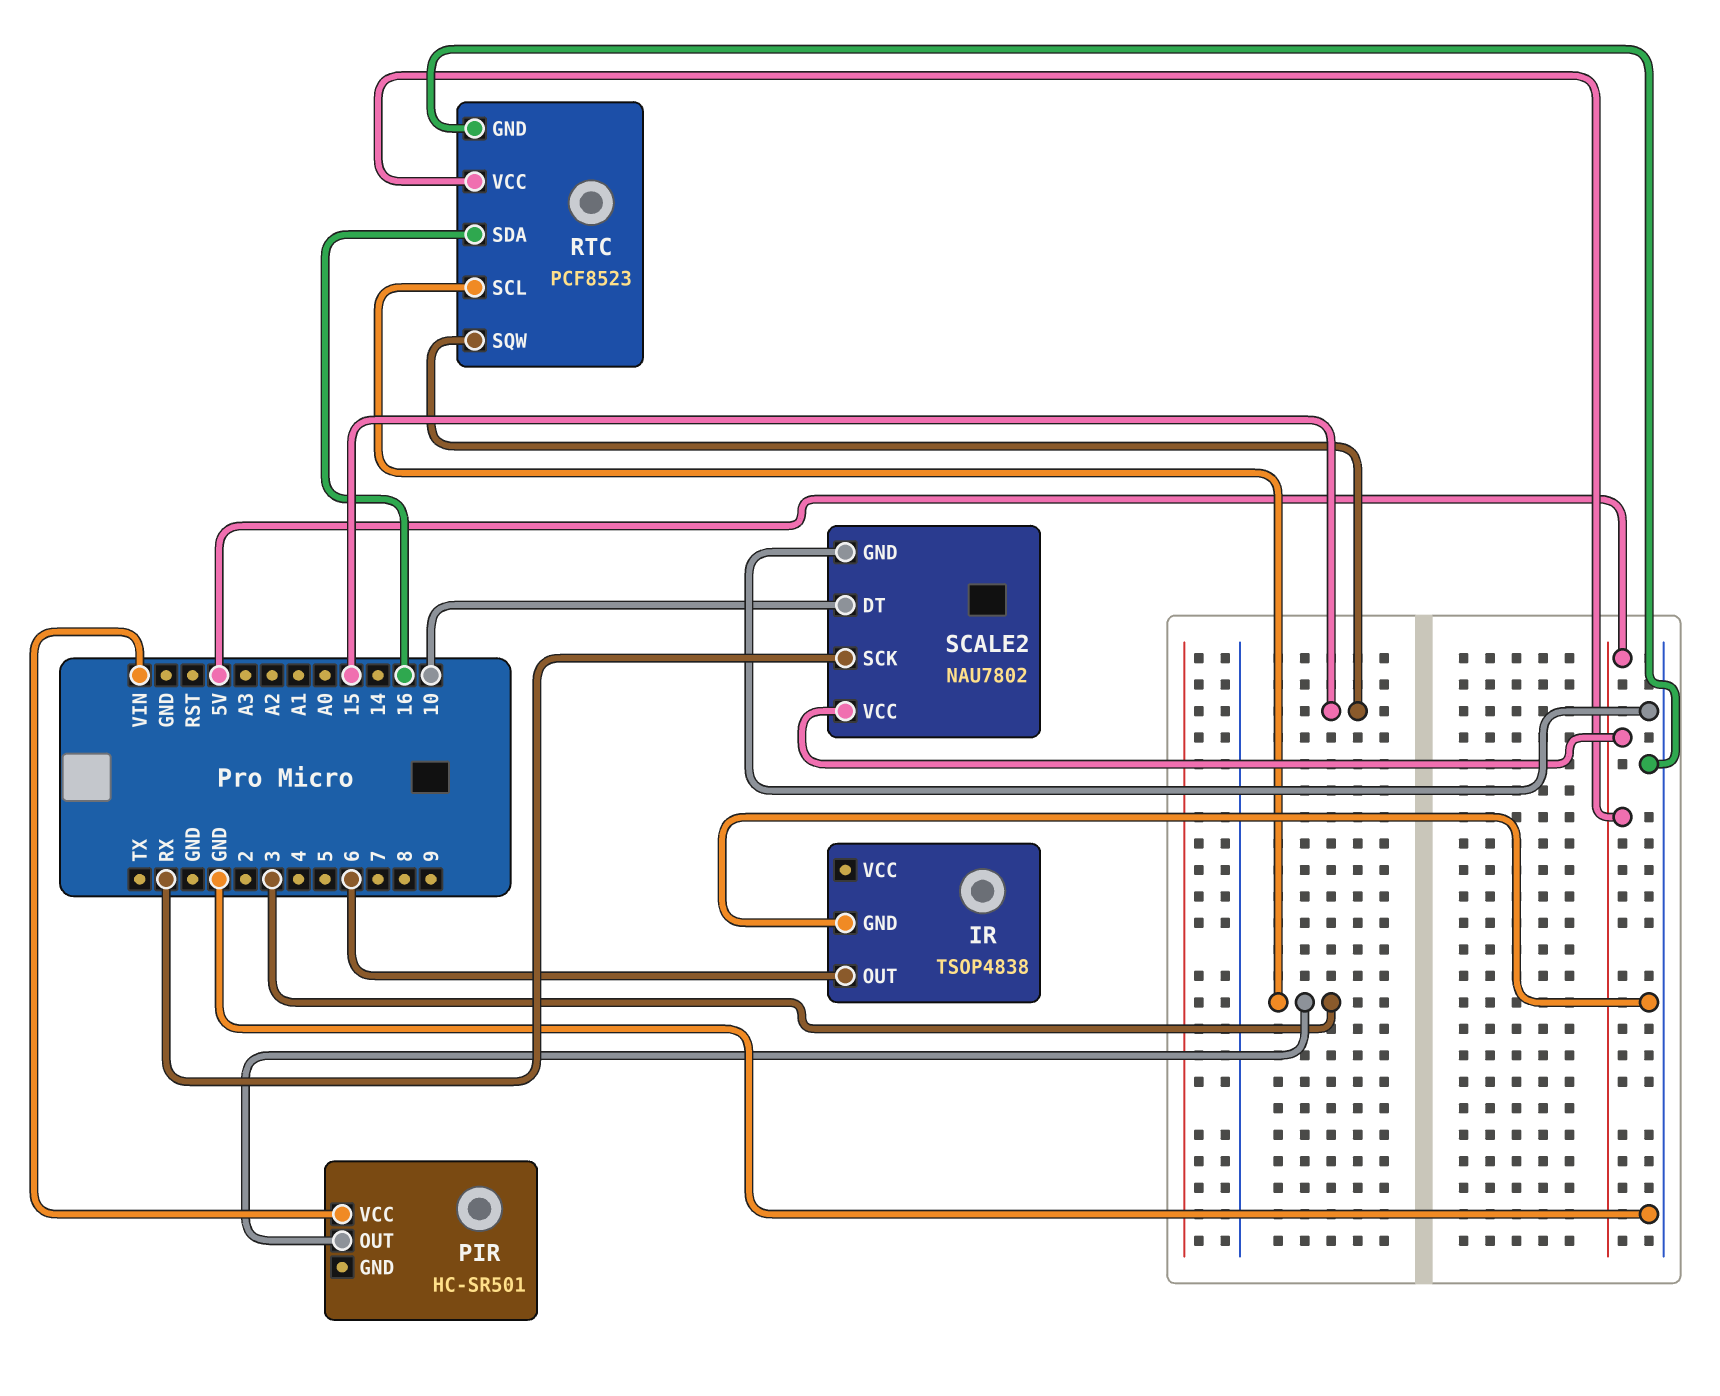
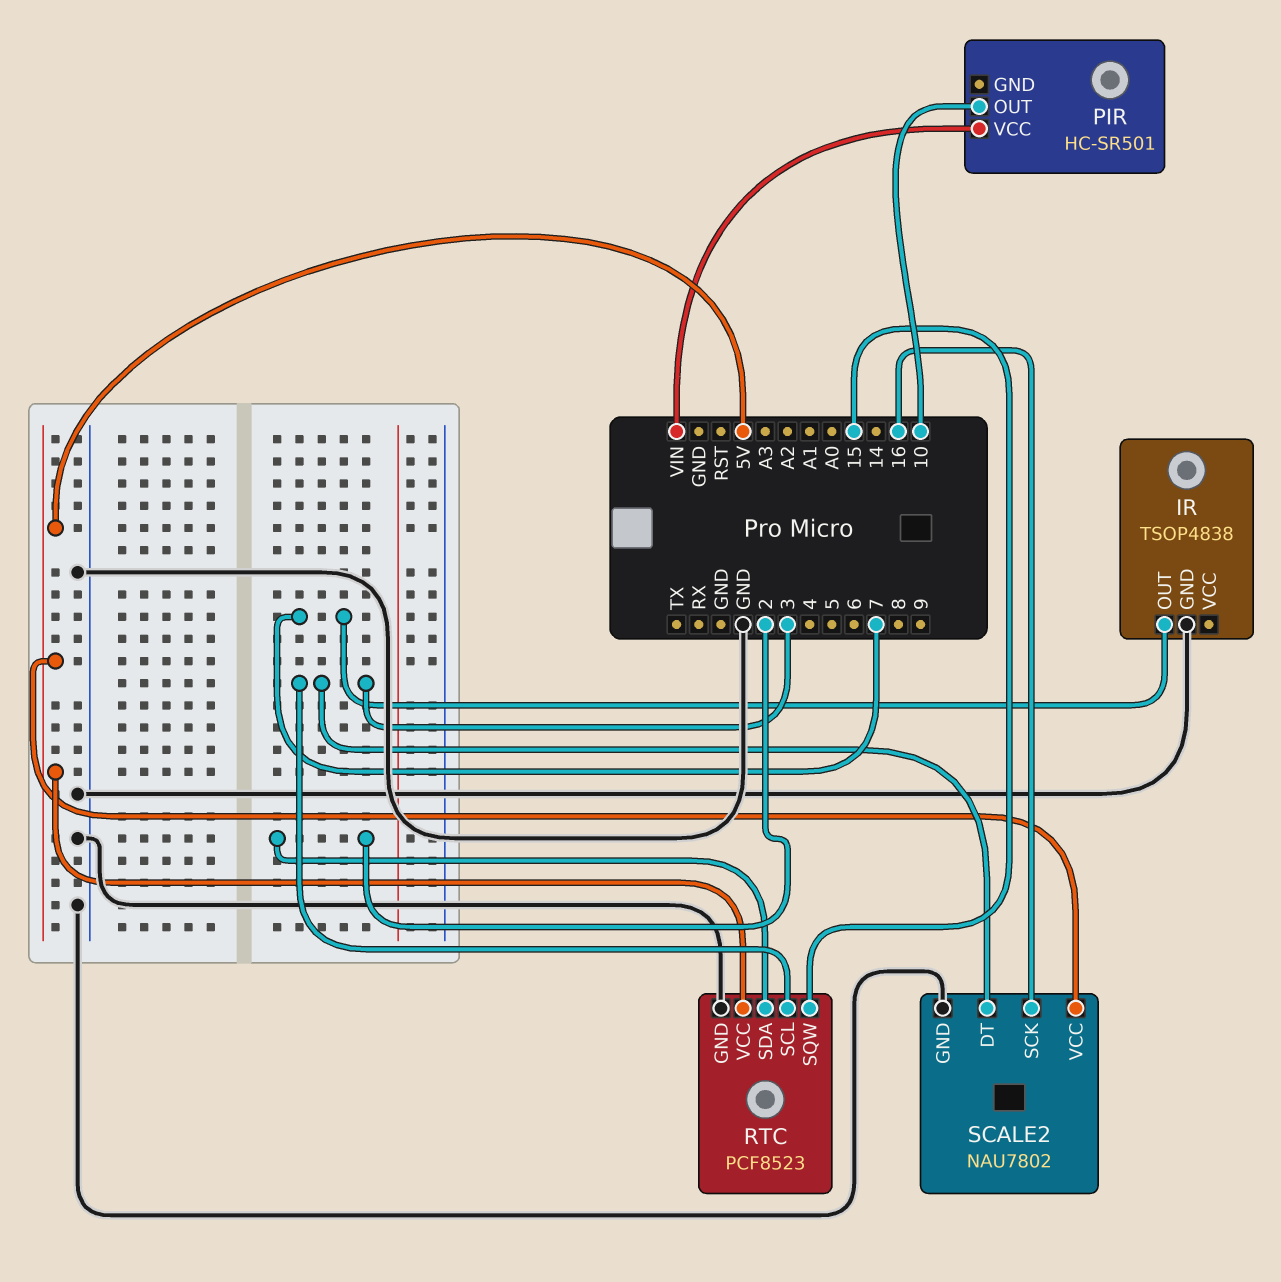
IR pin OUT: 6 -> 7
PIR pin OUT: 3 -> 10
RTC pin SDA: 16 -> 2
SCALE2 pin DT: 10 -> 3
SCALE2 pin SCK: RX -> 16

